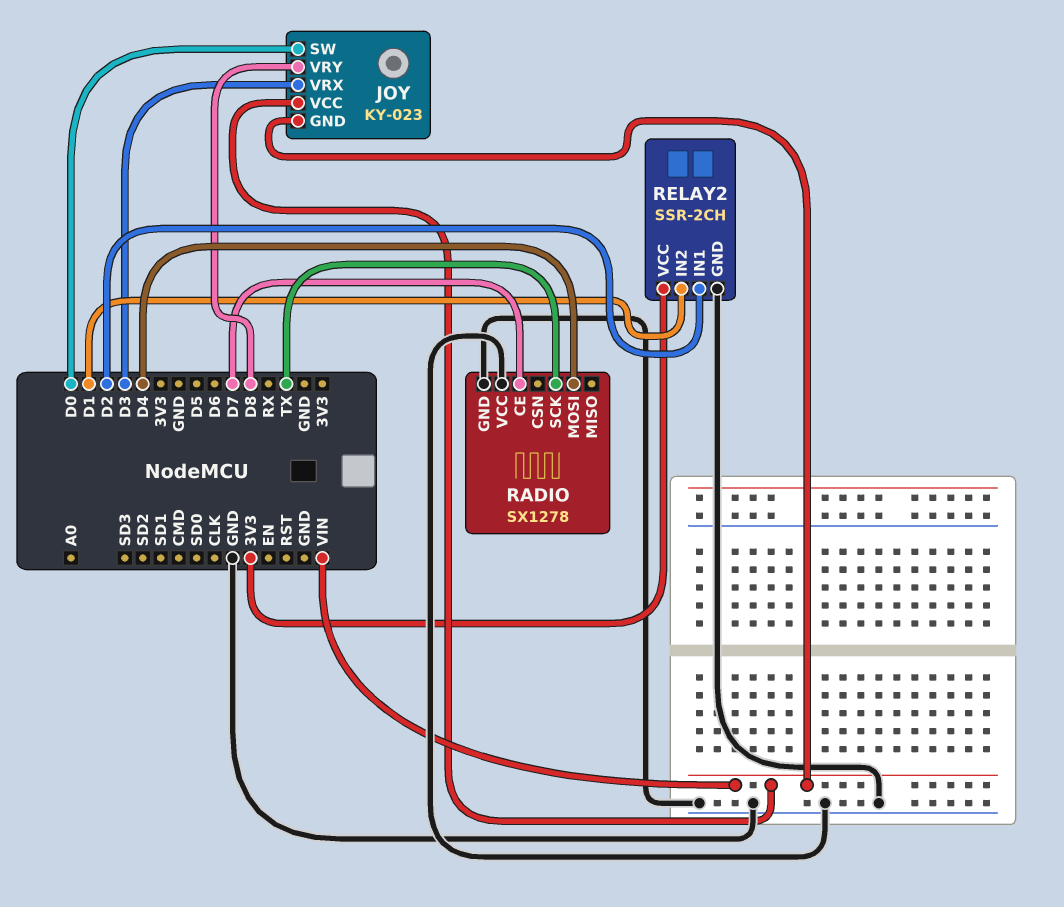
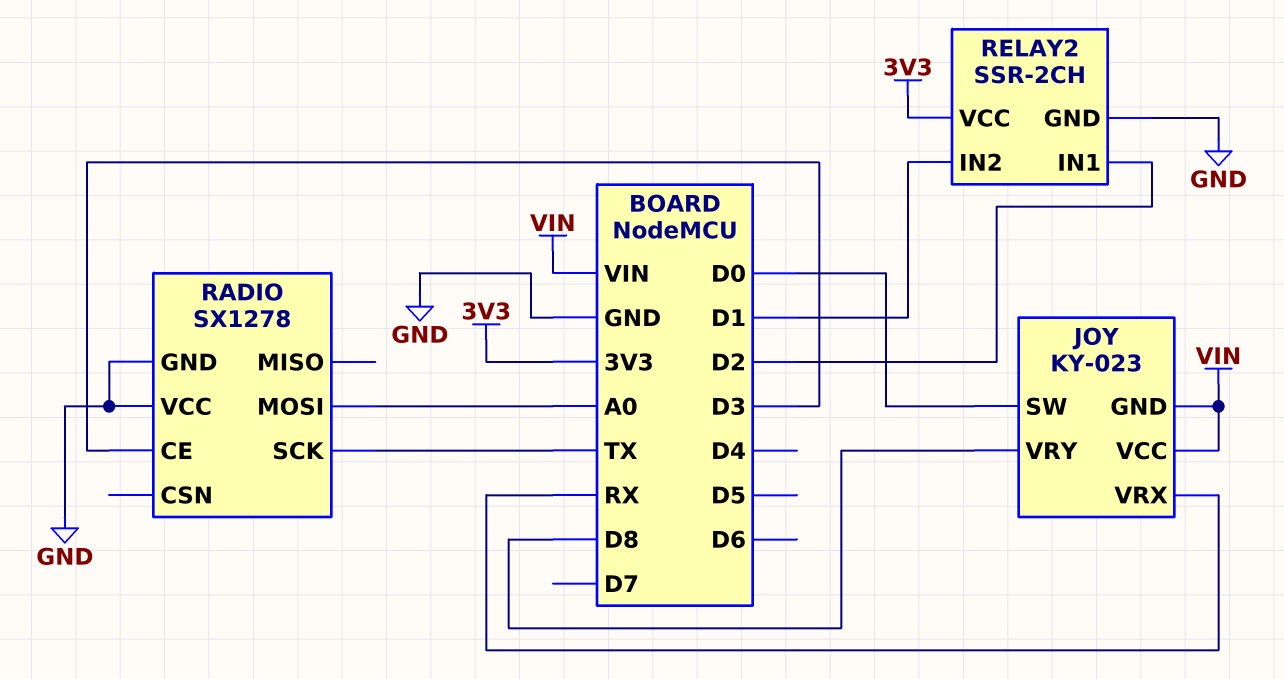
JOY pin VRX: D3 -> RX
RADIO pin CE: D7 -> D3
RADIO pin MOSI: D4 -> A0

